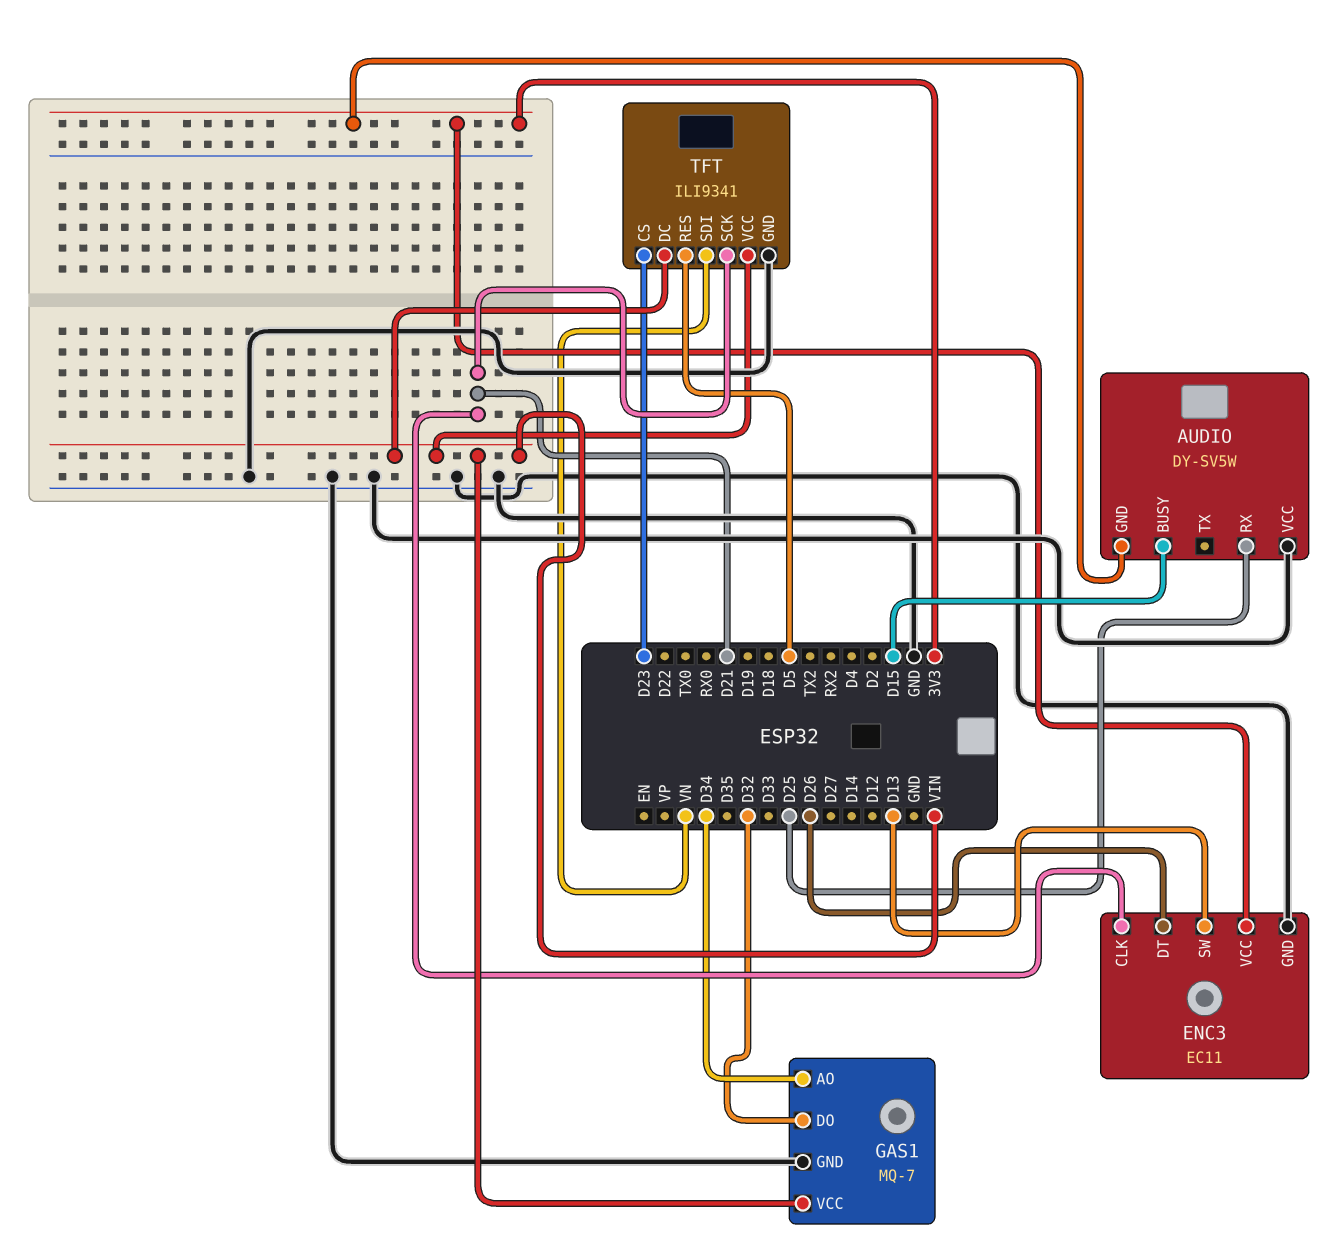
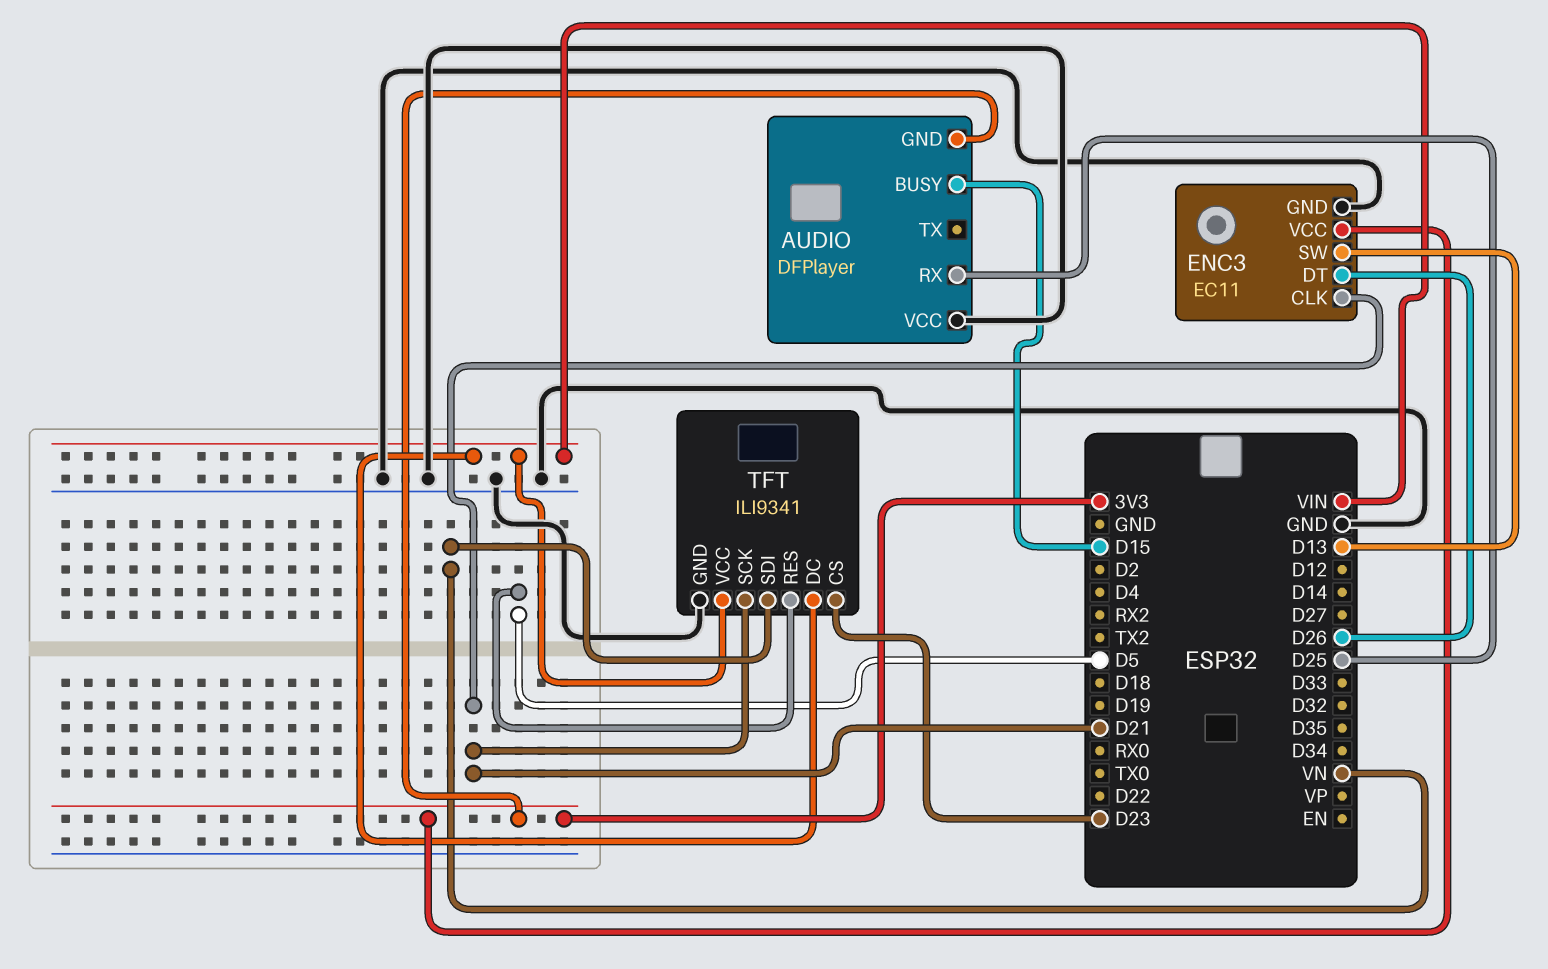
AUDIO: DY-SV5W -> DFPlayer
GAS1: MQ-7 -> none
GAS1 pin AO: D34 -> none
GAS1 pin DO: D32 -> none
GAS1 pin GND: GND -> none
GAS1 pin VCC: VIN -> none

